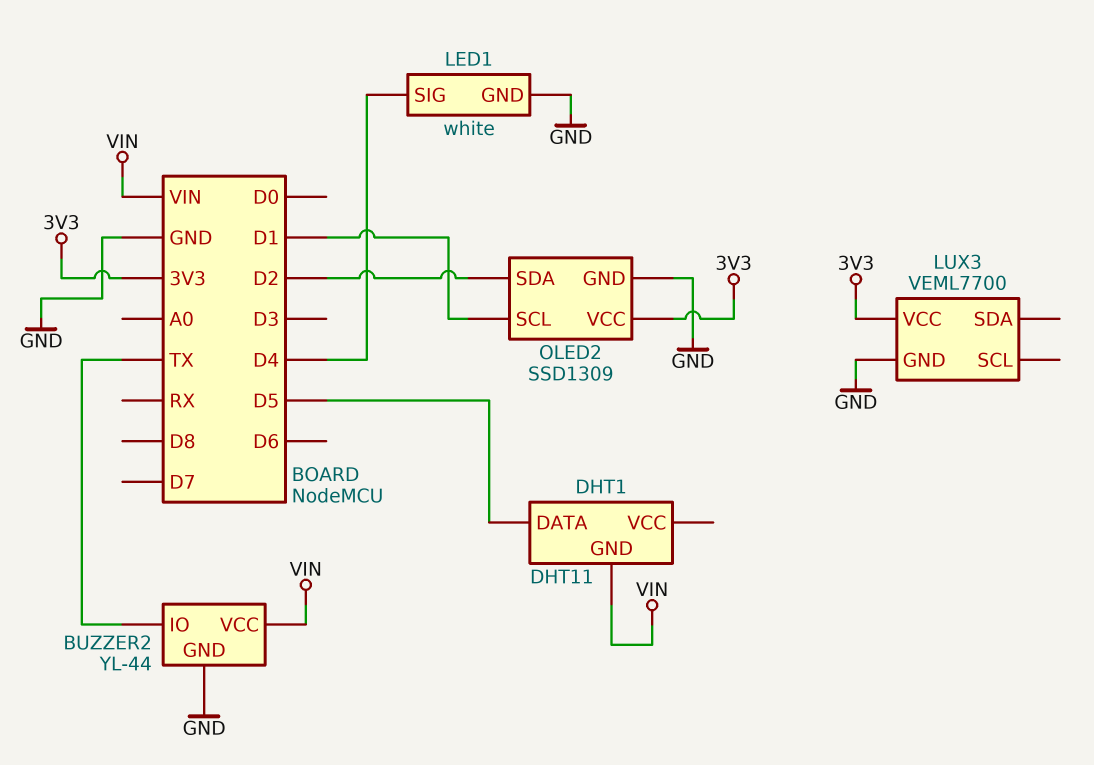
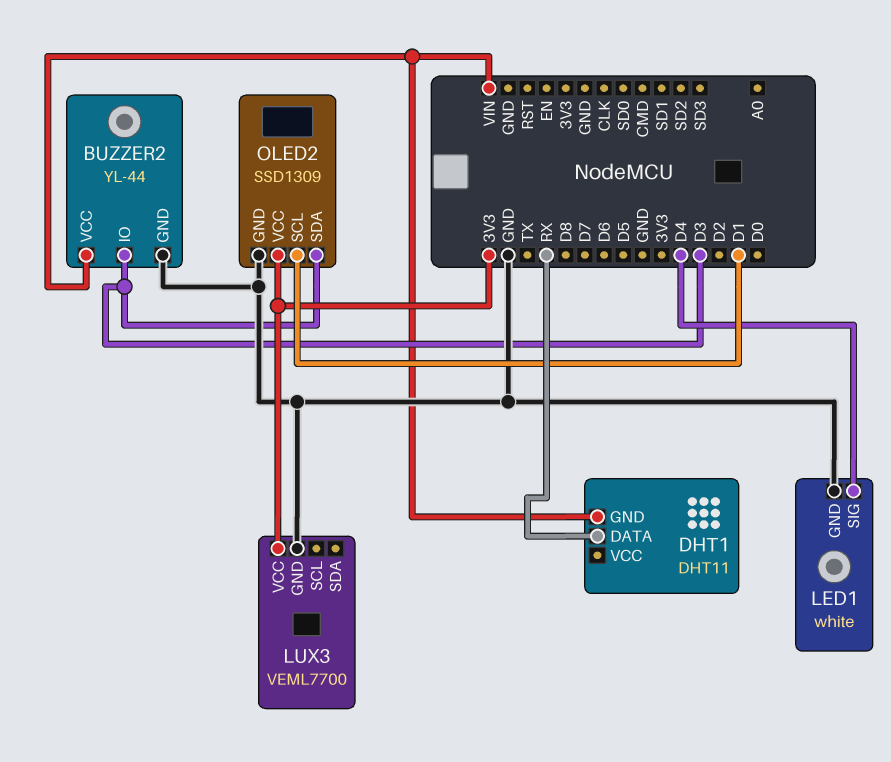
BUZZER2 pin IO: TX -> D3
DHT1 pin DATA: D5 -> RX
OLED2 pin SDA: D2 -> D3

